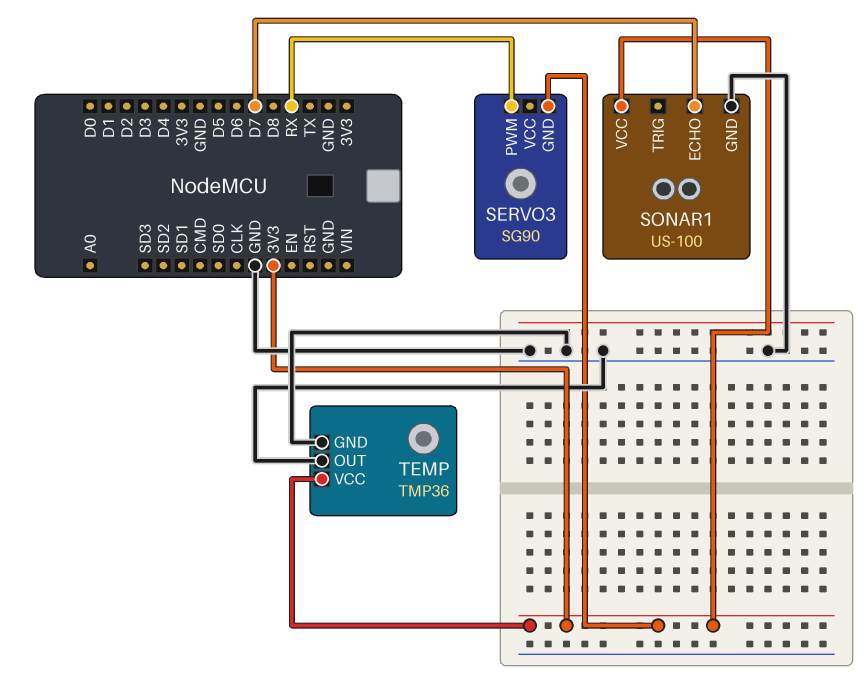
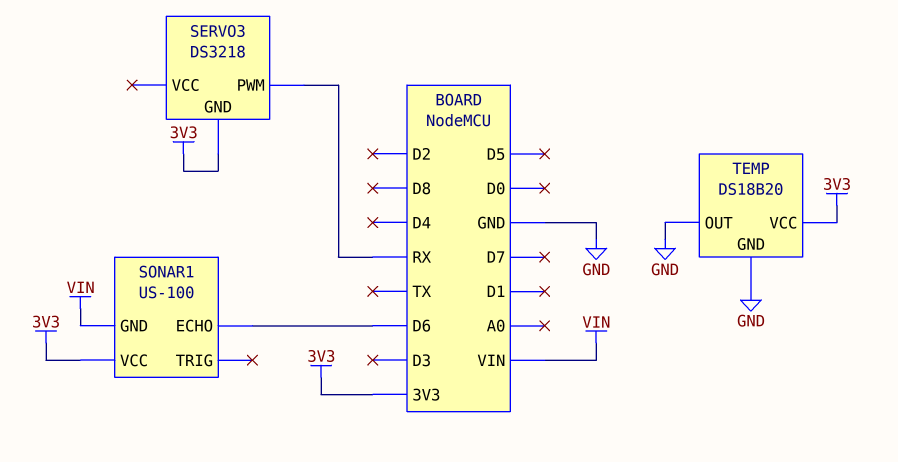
SERVO3: SG90 -> DS3218
SONAR1 pin ECHO: D7 -> D6
SONAR1 pin GND: GND -> VIN
TEMP: TMP36 -> DS18B20

